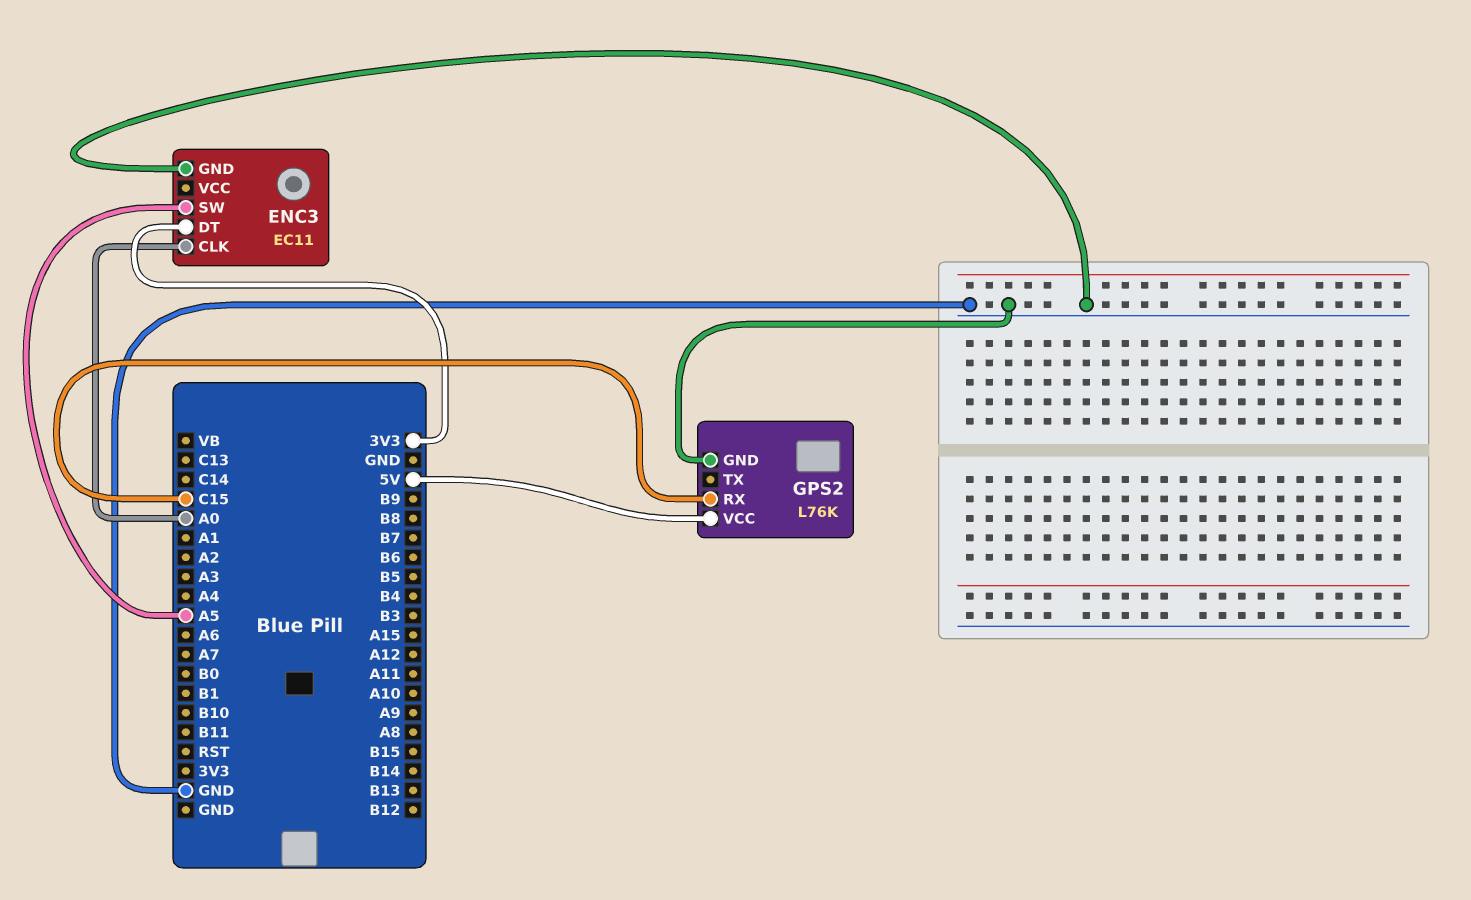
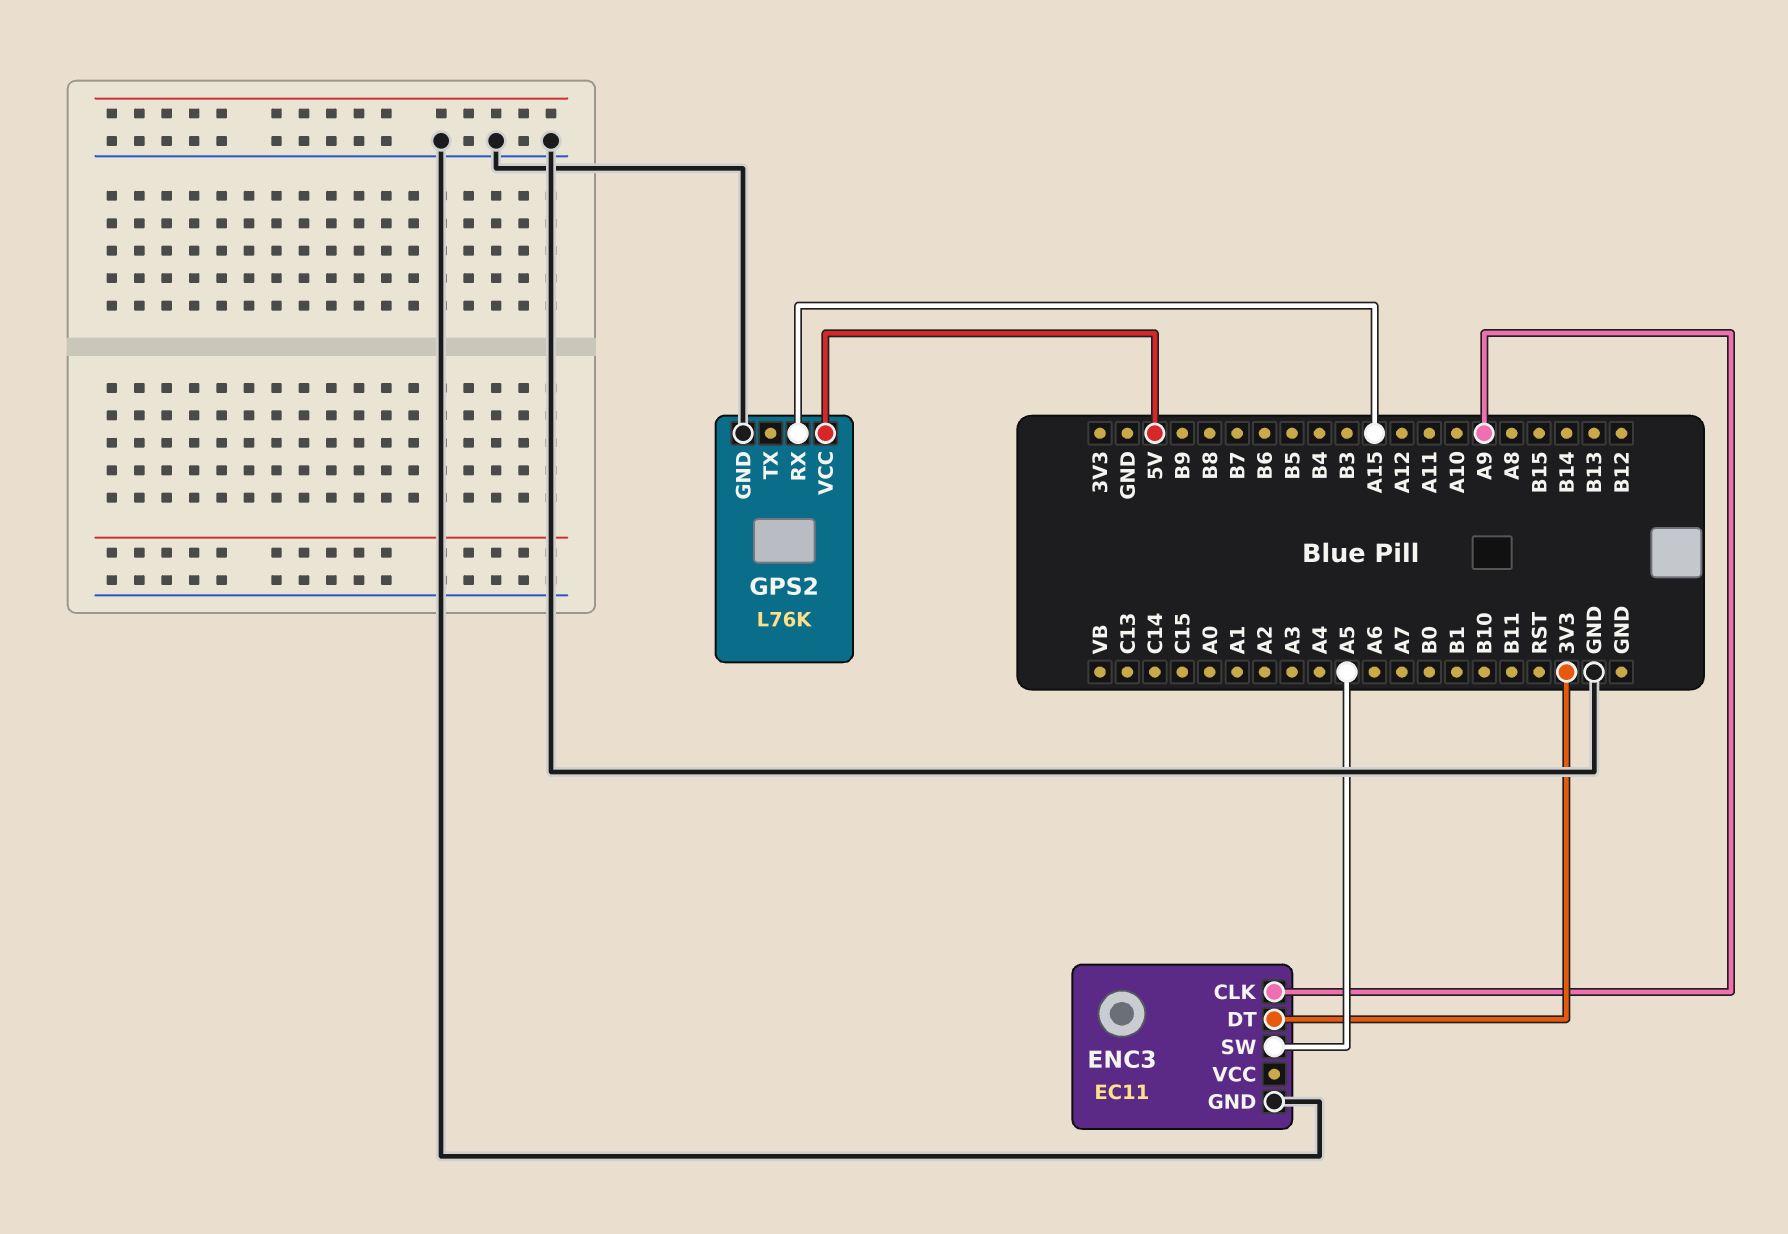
ENC3 pin CLK: A0 -> A9
GPS2 pin RX: C15 -> A15

